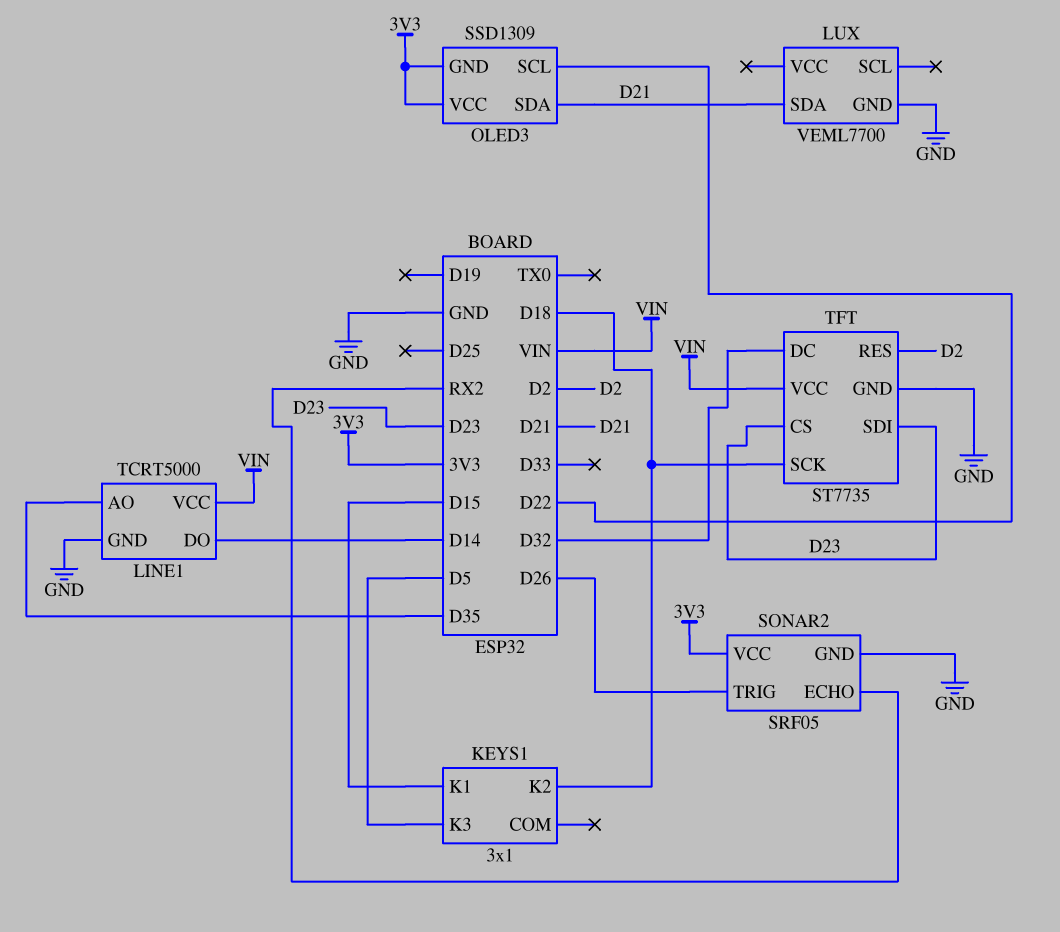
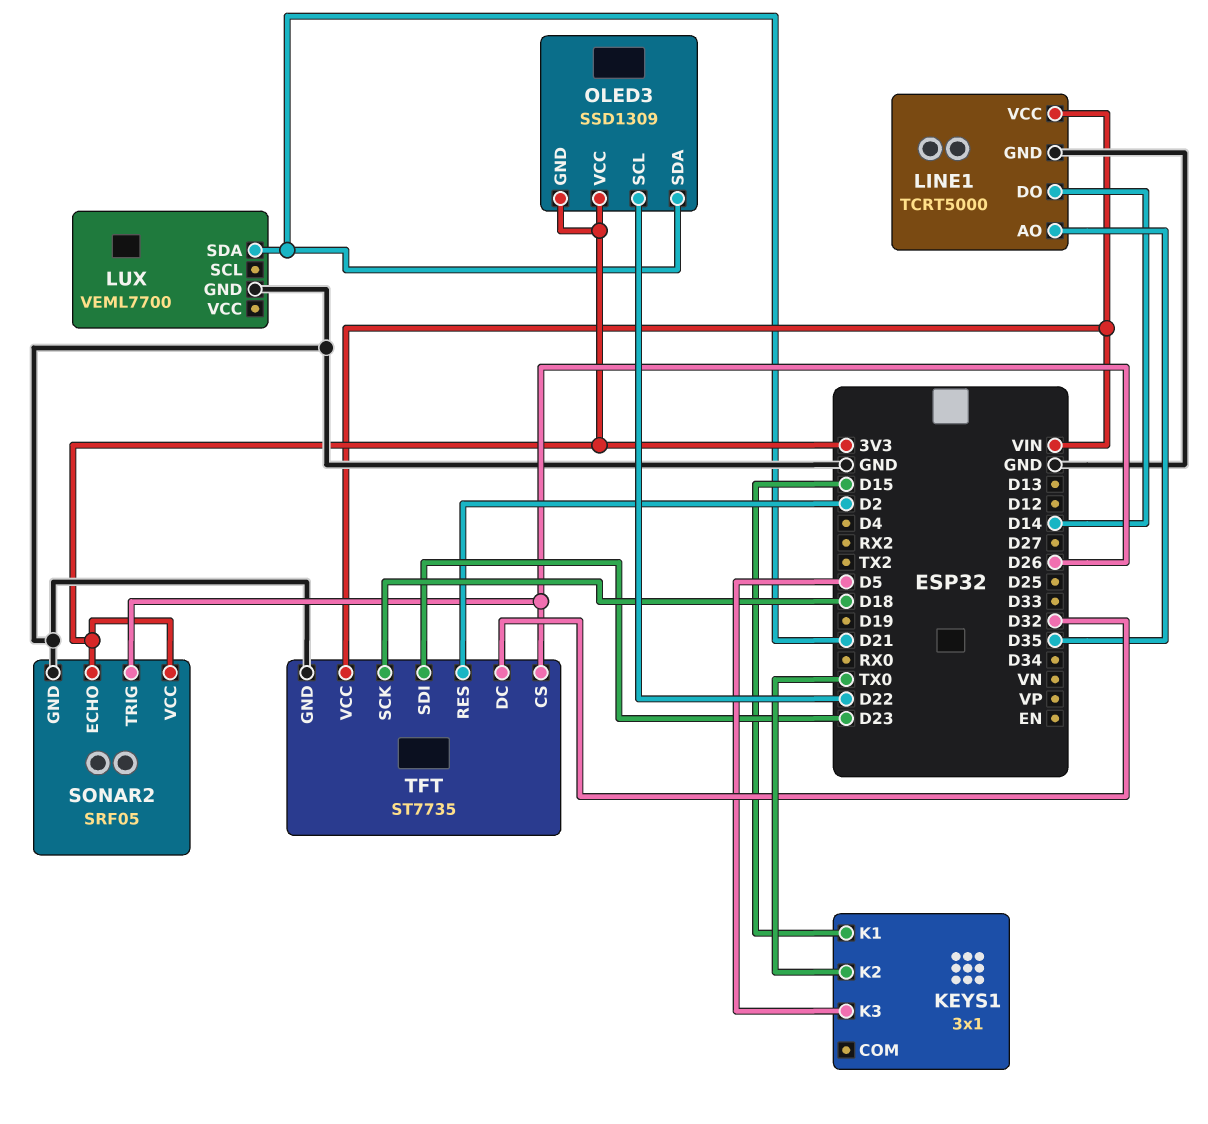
KEYS1 pin K2: D18 -> TX0
SONAR2 pin ECHO: RX2 -> 3V3
TFT pin CS: D23 -> D26

